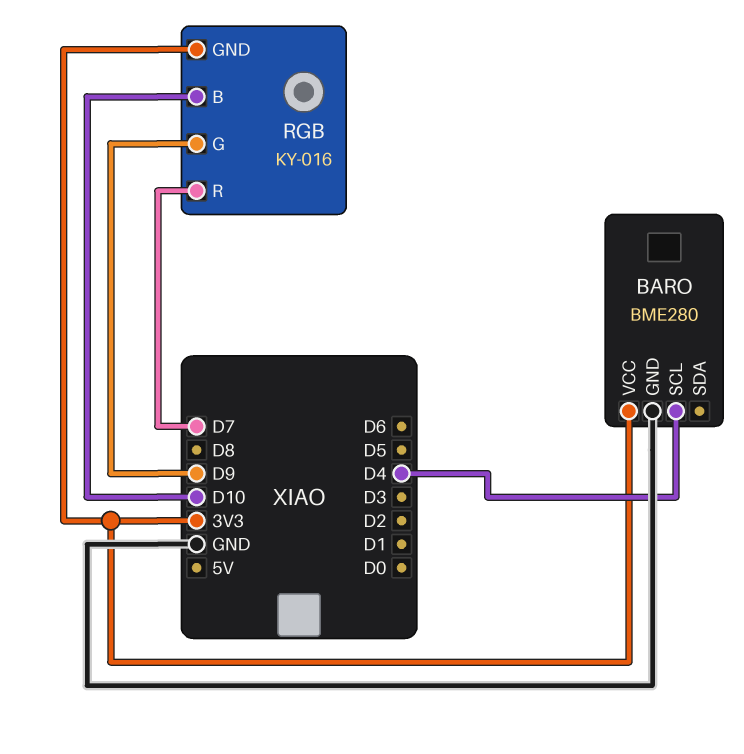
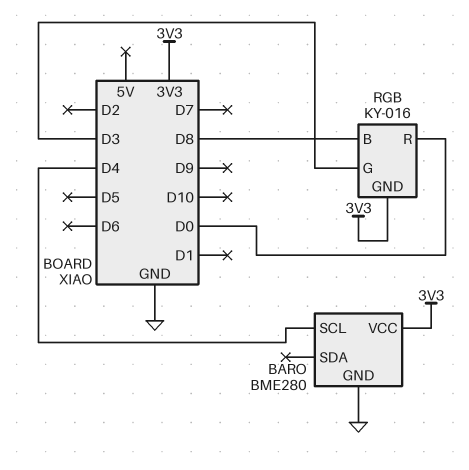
RGB pin B: D10 -> D8
RGB pin G: D9 -> D3
RGB pin R: D7 -> D0

